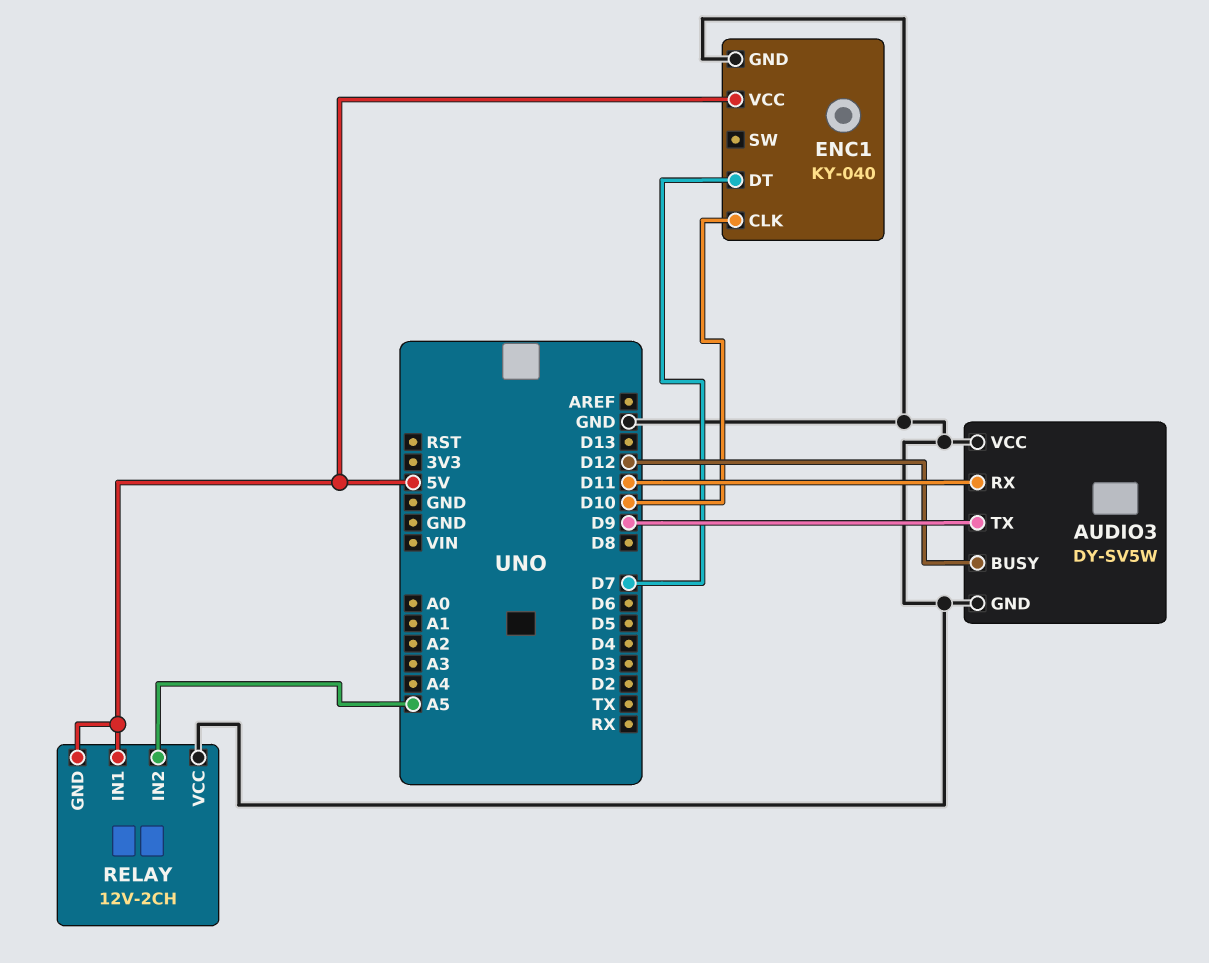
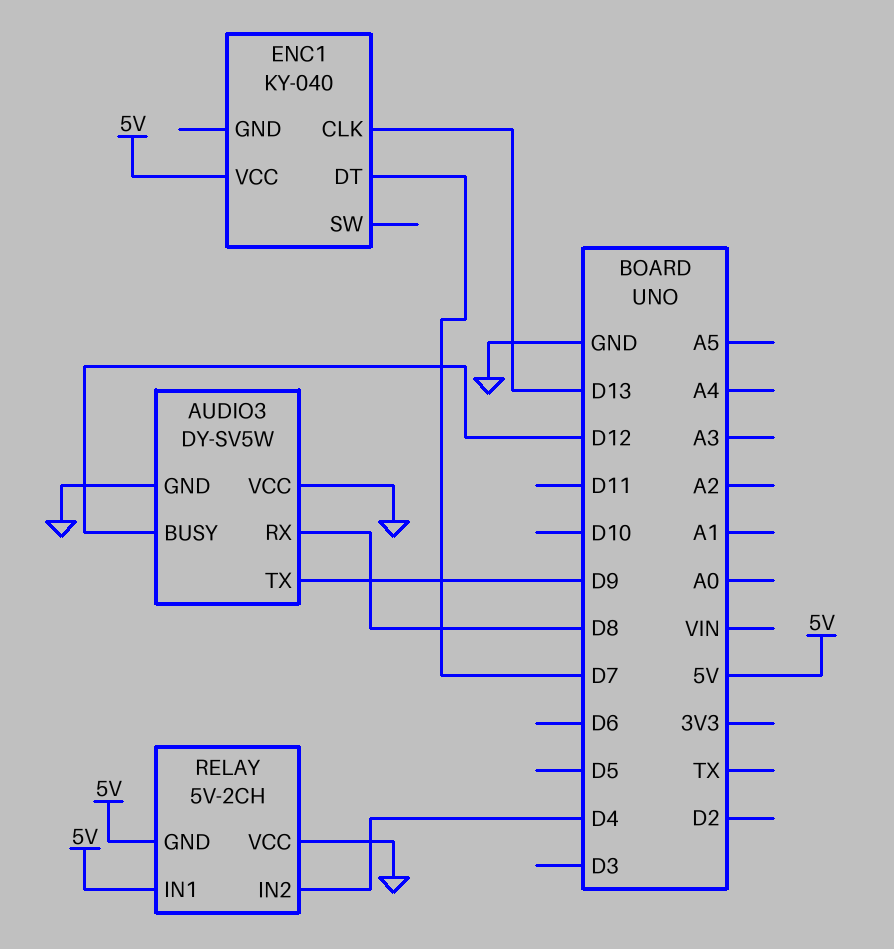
AUDIO3 pin RX: D11 -> D8
ENC1 pin CLK: D10 -> D13
ENC1 pin GND: GND -> none
RELAY: 12V-2CH -> 5V-2CH
RELAY pin IN2: A5 -> D4

